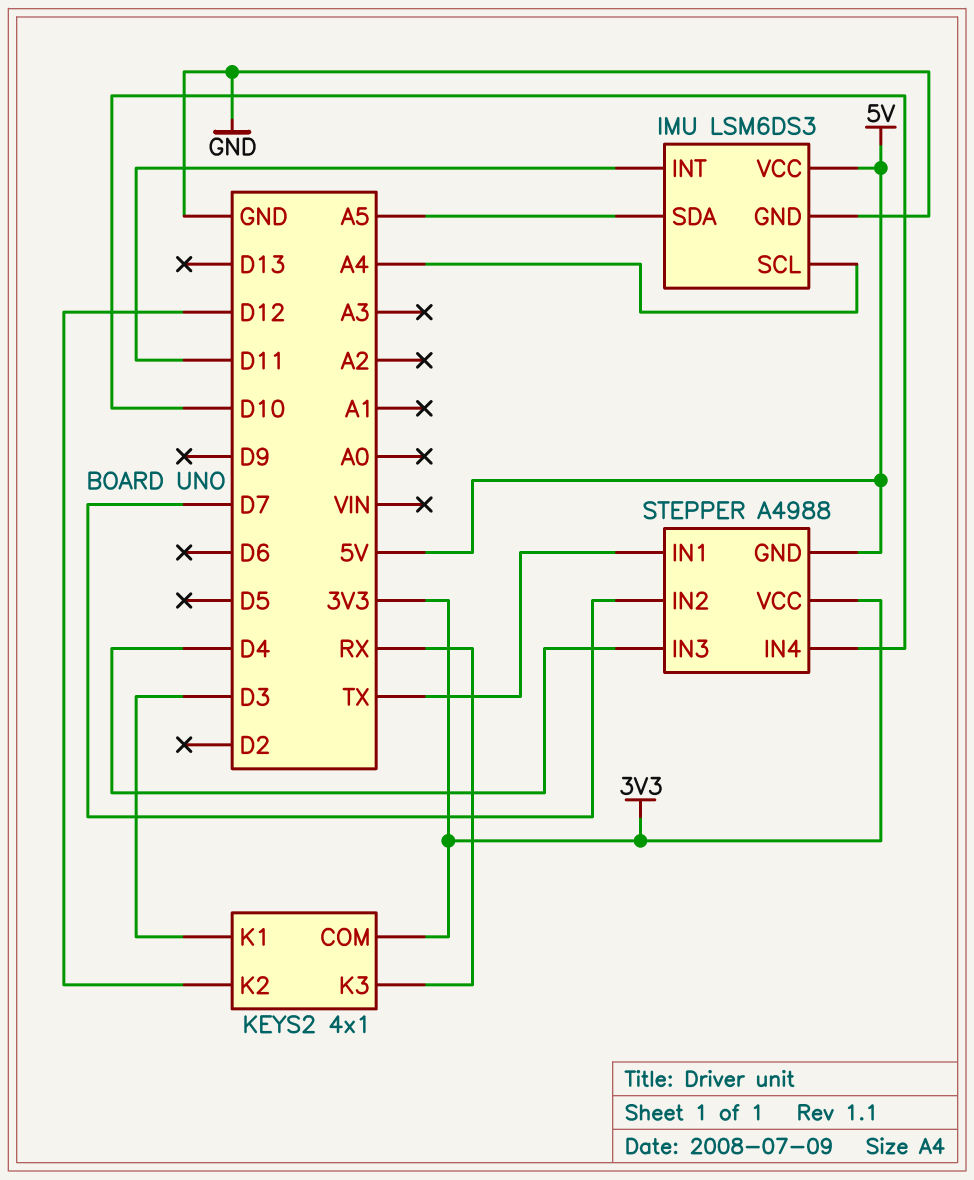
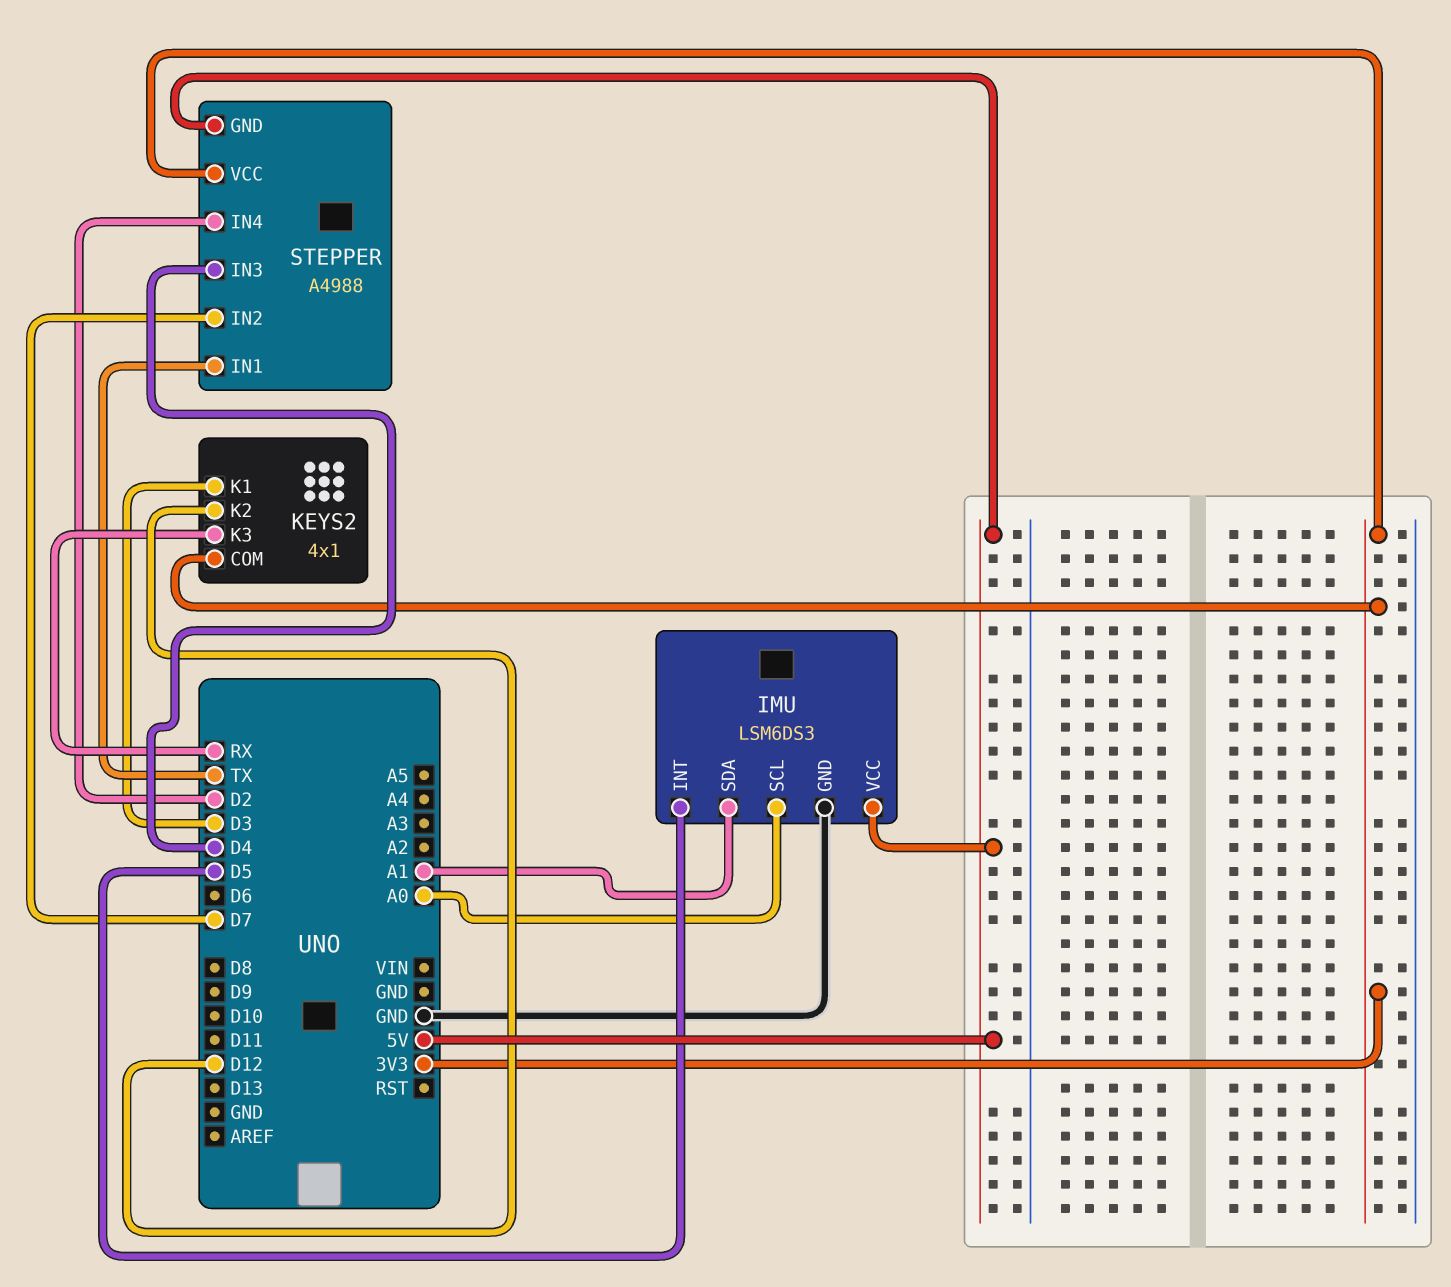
IMU pin INT: D11 -> D5
IMU pin SCL: A4 -> A0
IMU pin SDA: A5 -> A1
STEPPER pin IN4: D10 -> D2

